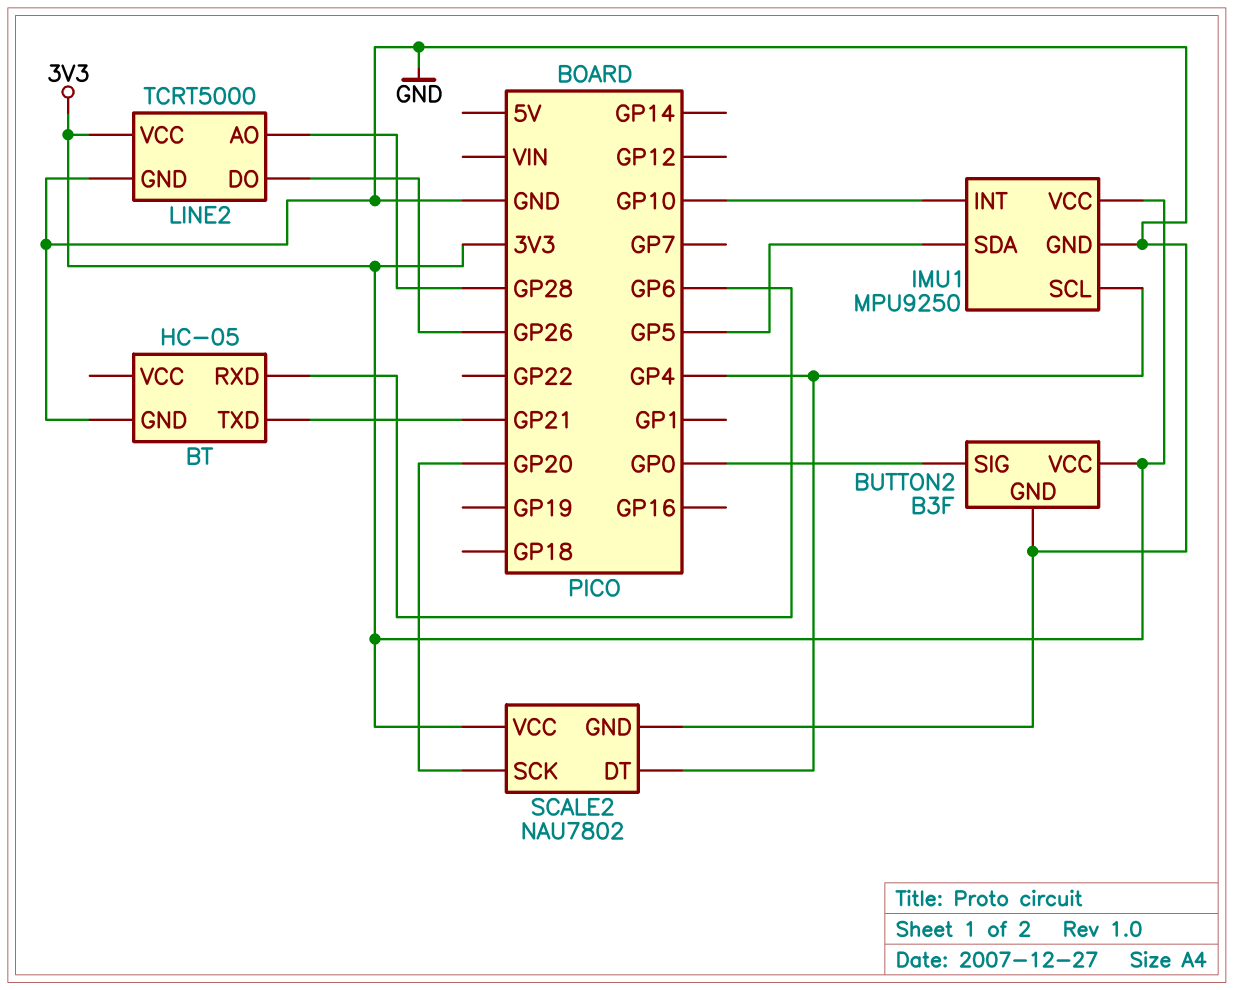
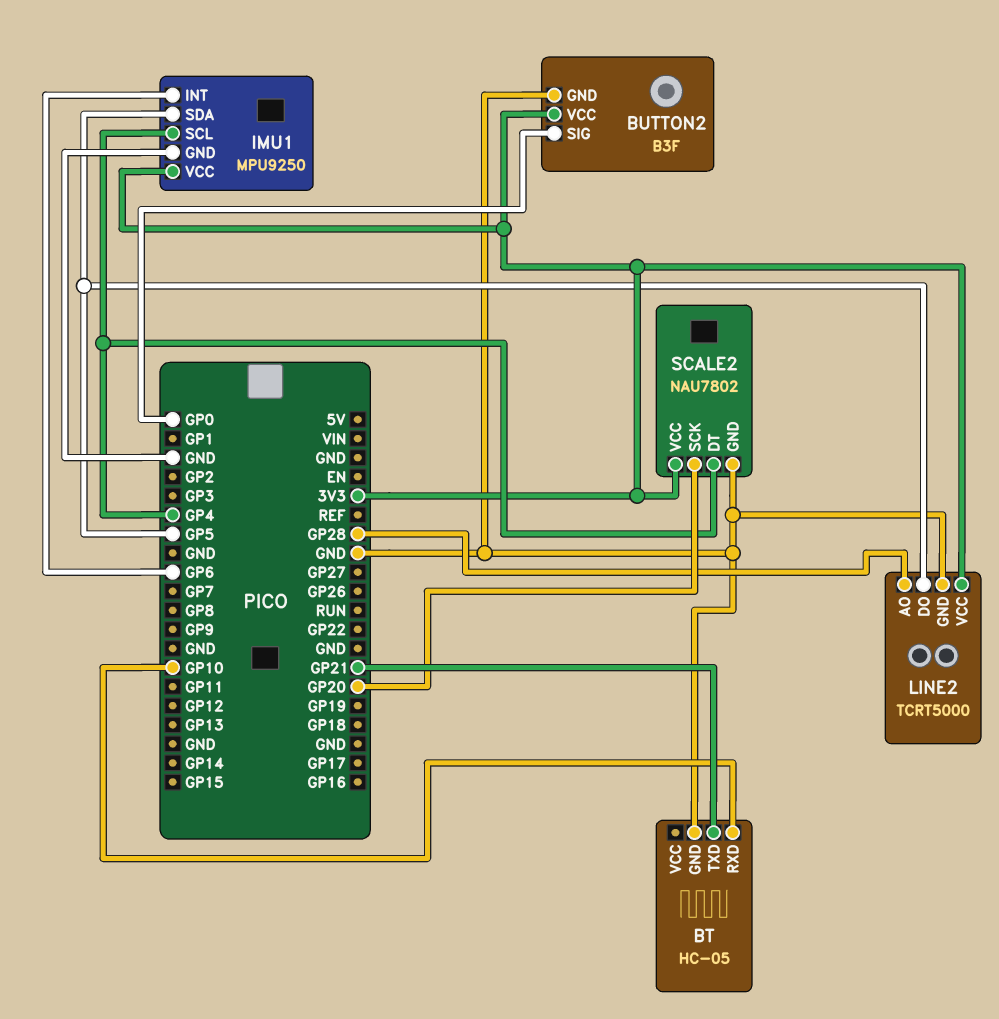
BT pin RXD: GP6 -> GP10
IMU1 pin INT: GP10 -> GP6
LINE2 pin DO: GP26 -> GP5

